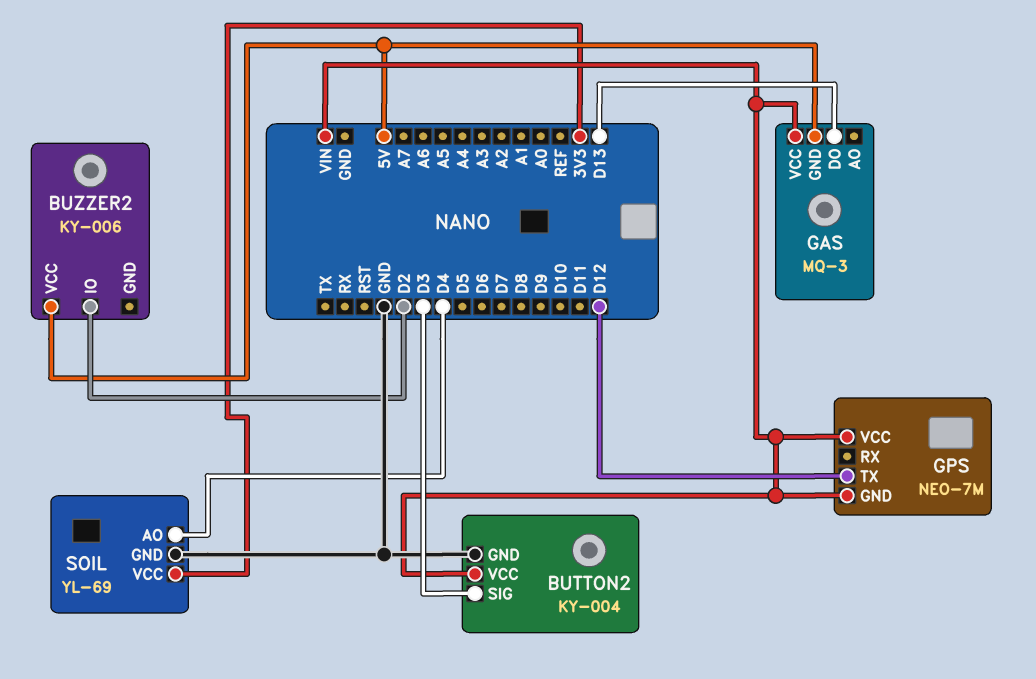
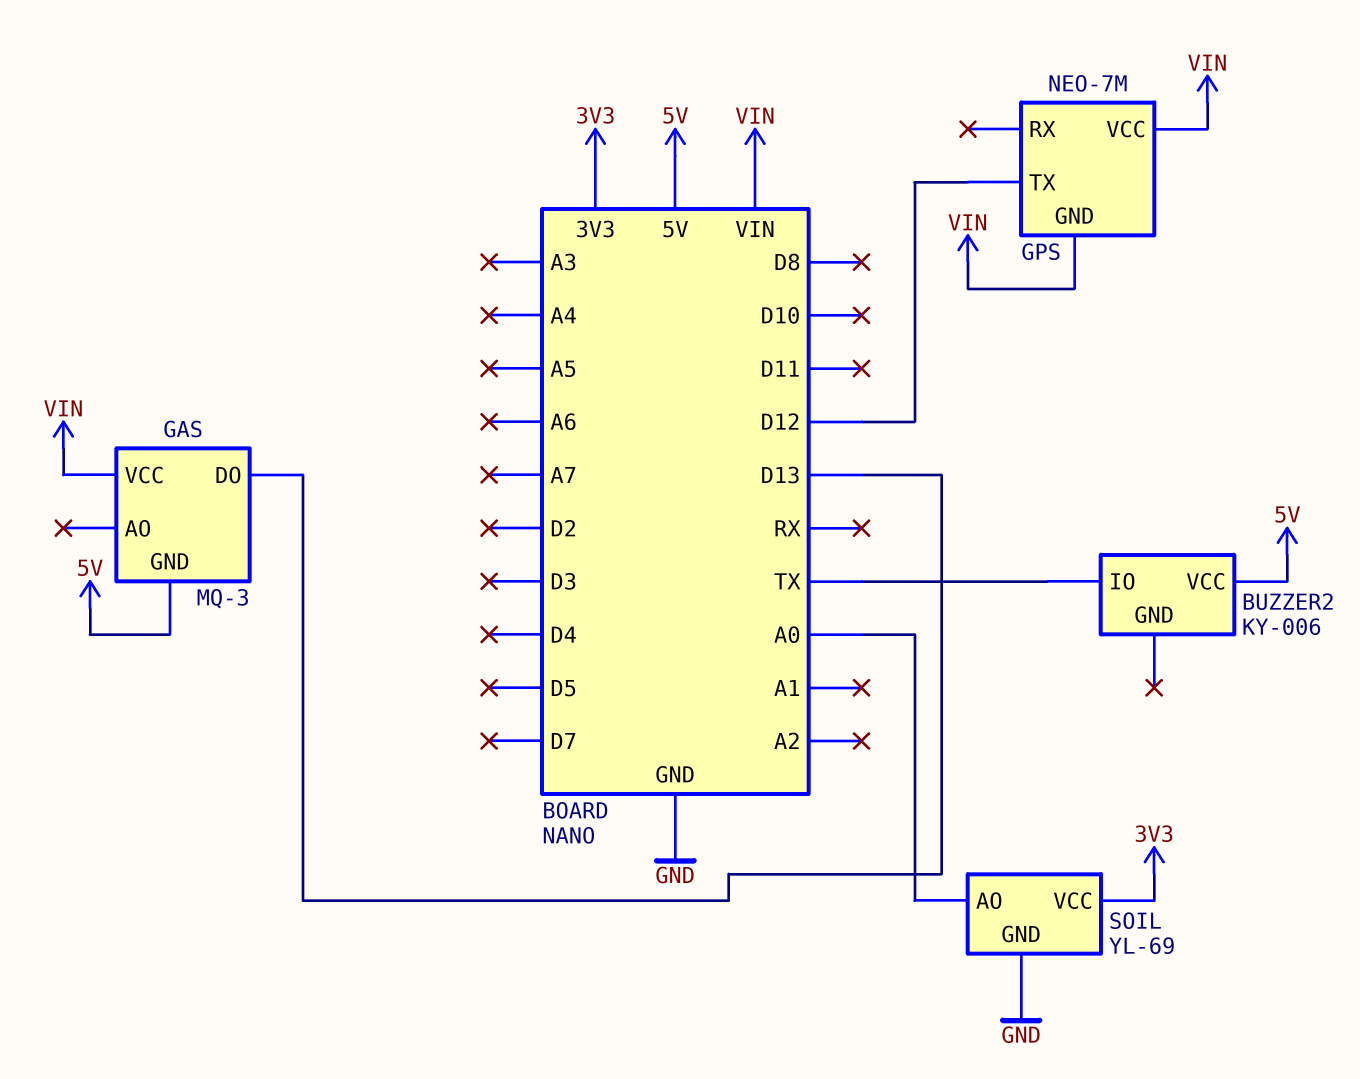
BUTTON2: KY-004 -> none
BUTTON2 pin GND: GND -> none
BUTTON2 pin SIG: D3 -> none
BUTTON2 pin VCC: VIN -> none
BUZZER2 pin IO: D2 -> TX
SOIL pin AO: D4 -> A0

